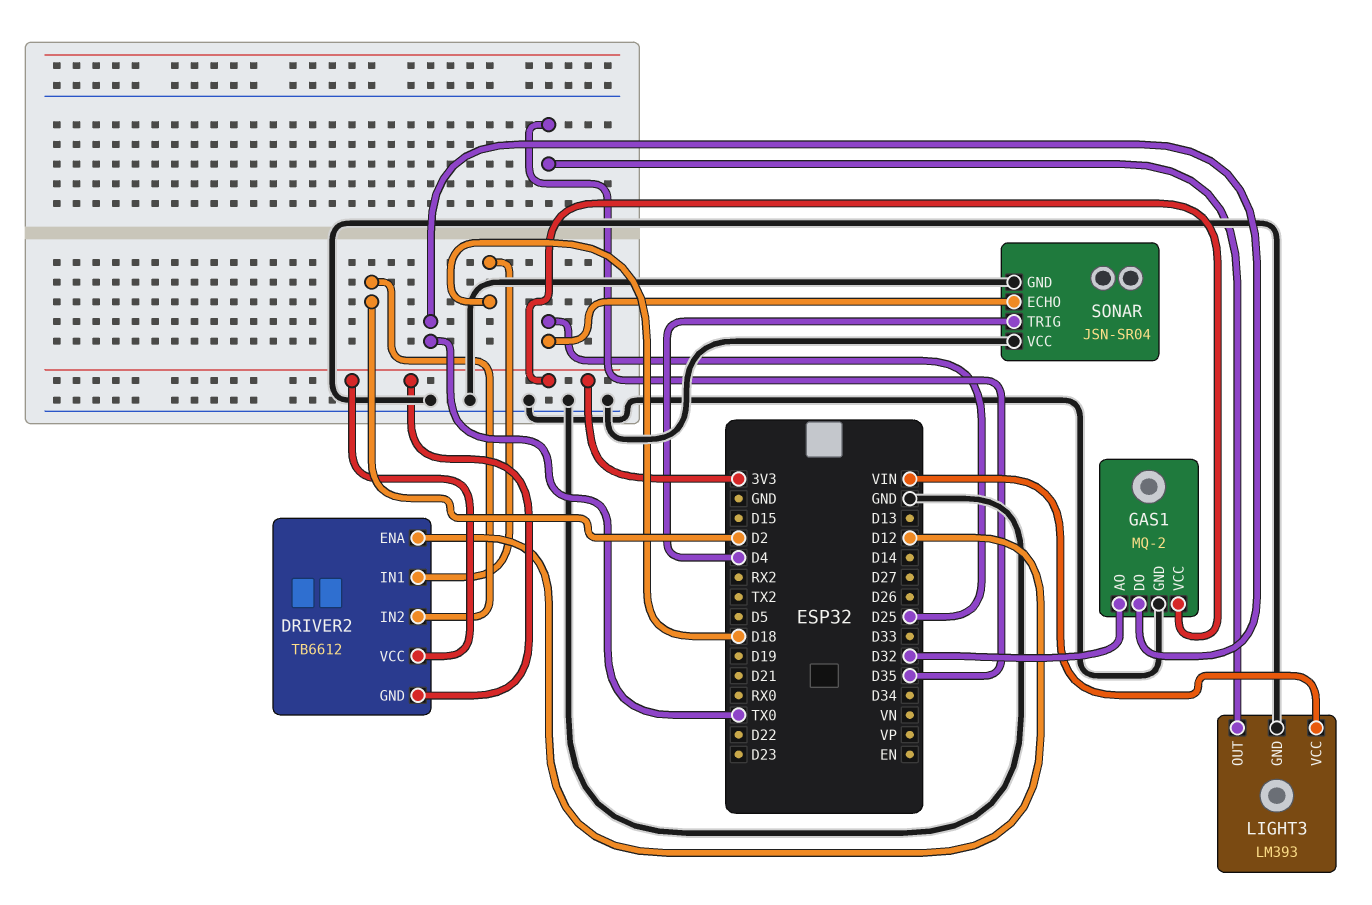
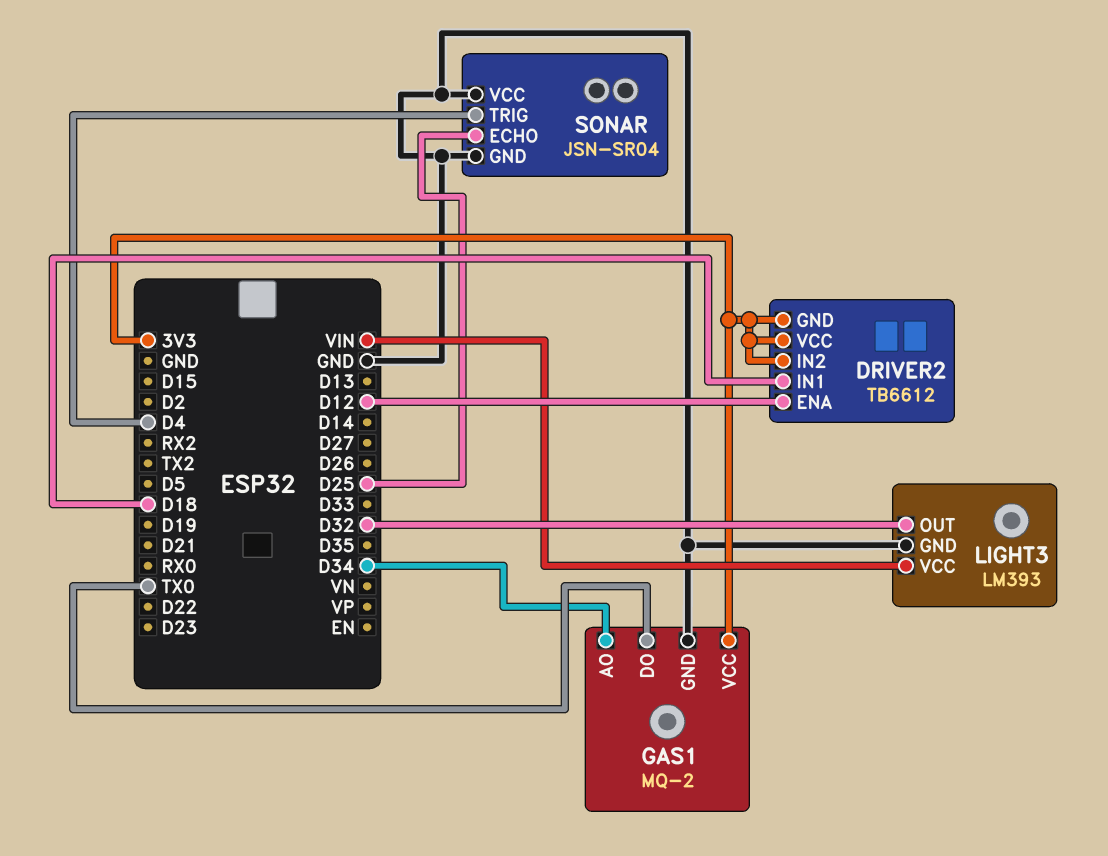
DRIVER2 pin IN2: D2 -> 3V3
GAS1 pin AO: D32 -> D34
LIGHT3 pin OUT: D35 -> D32

